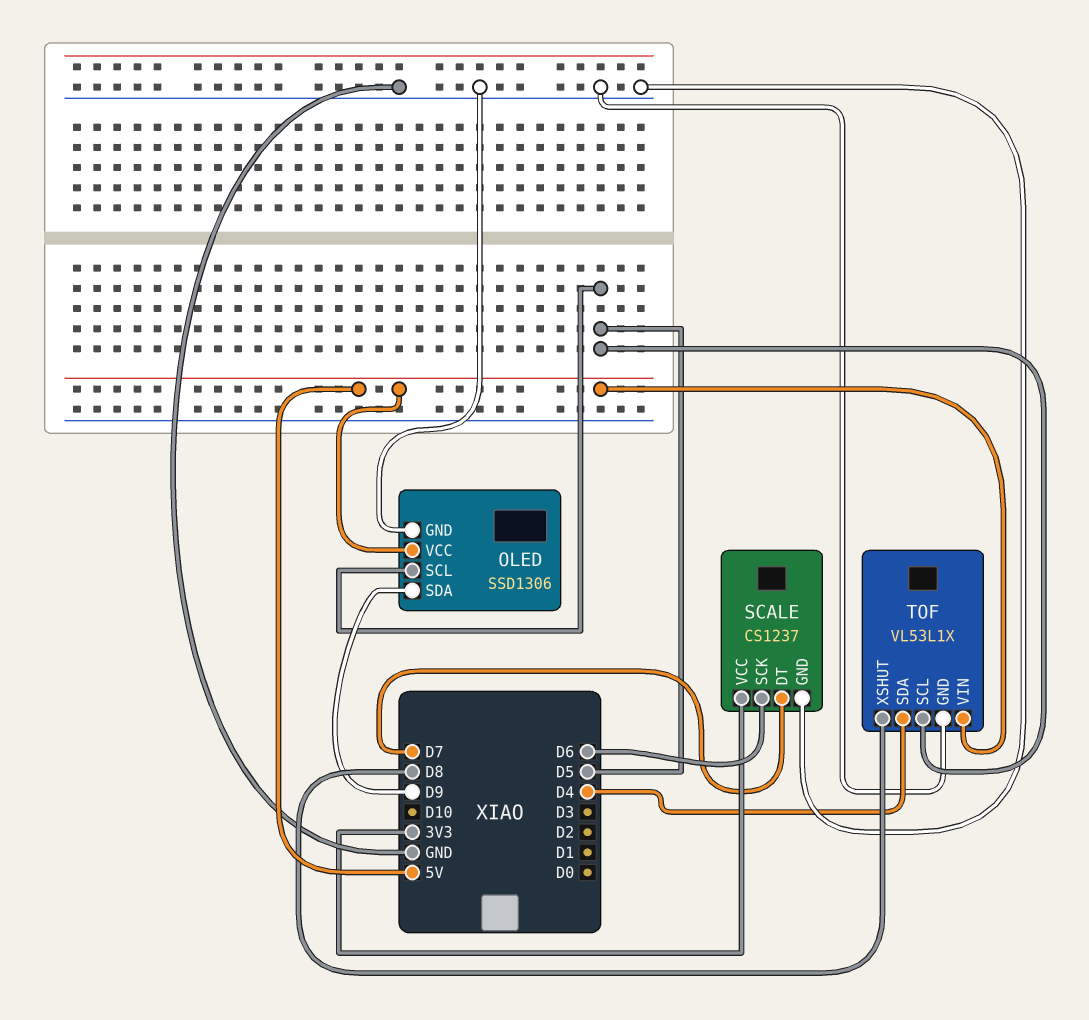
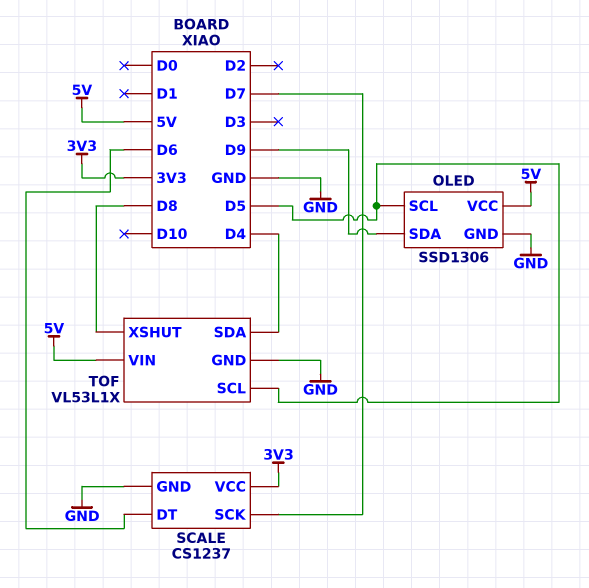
SCALE pin DT: D7 -> D6
SCALE pin SCK: D6 -> D7

